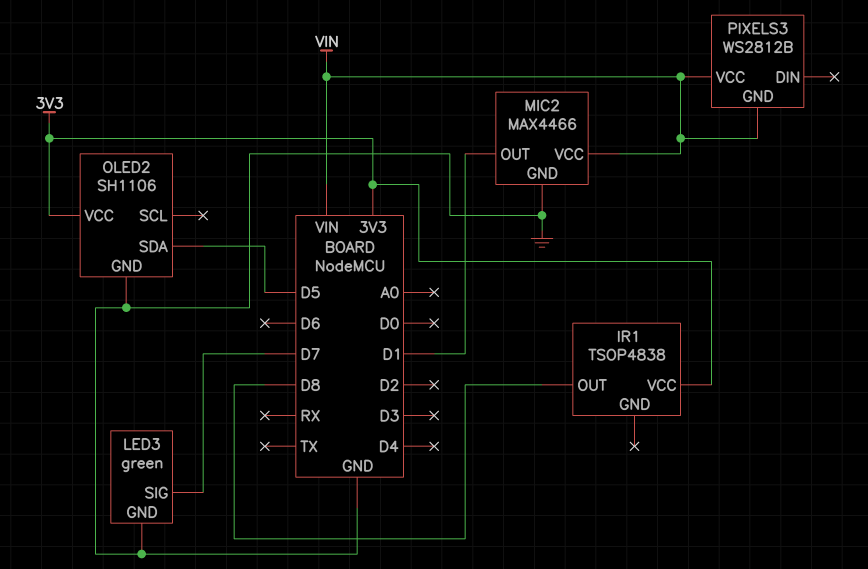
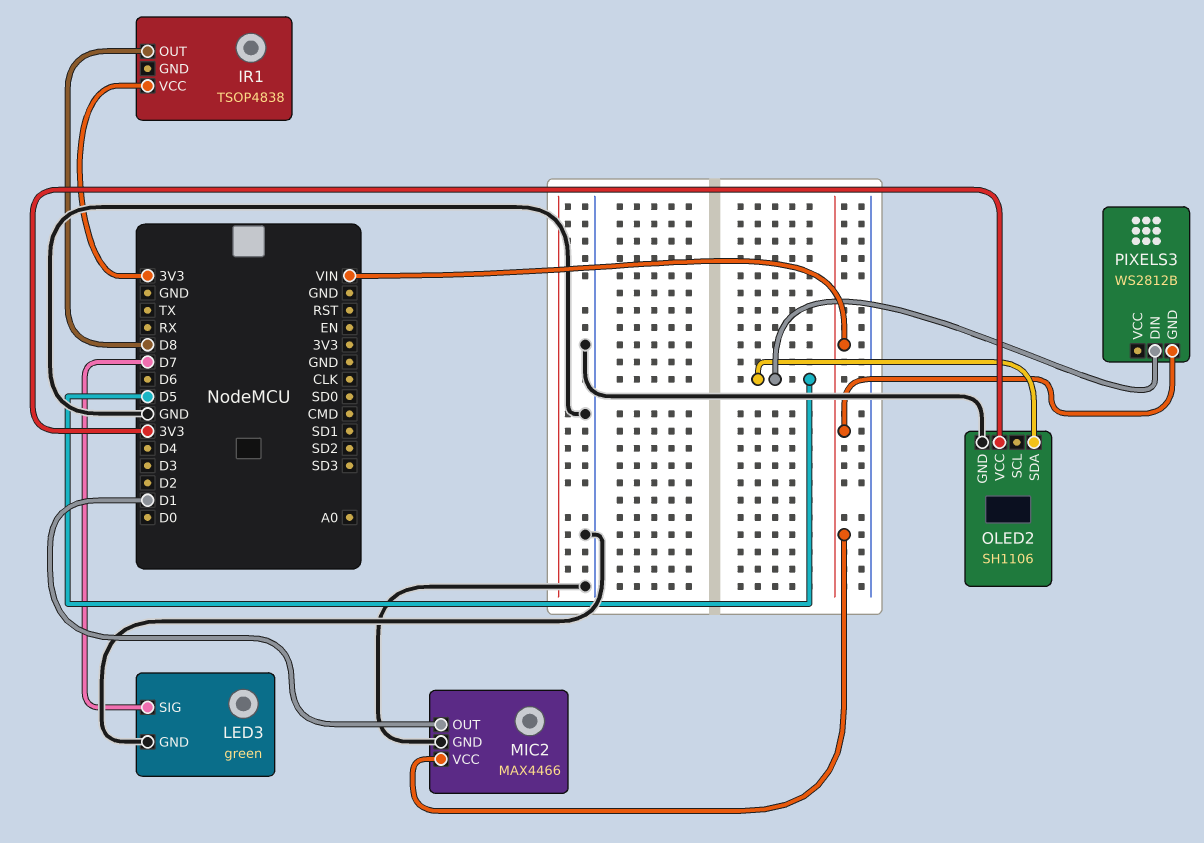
PIXELS3 pin DIN: none -> D5
PIXELS3 pin VCC: VIN -> none

